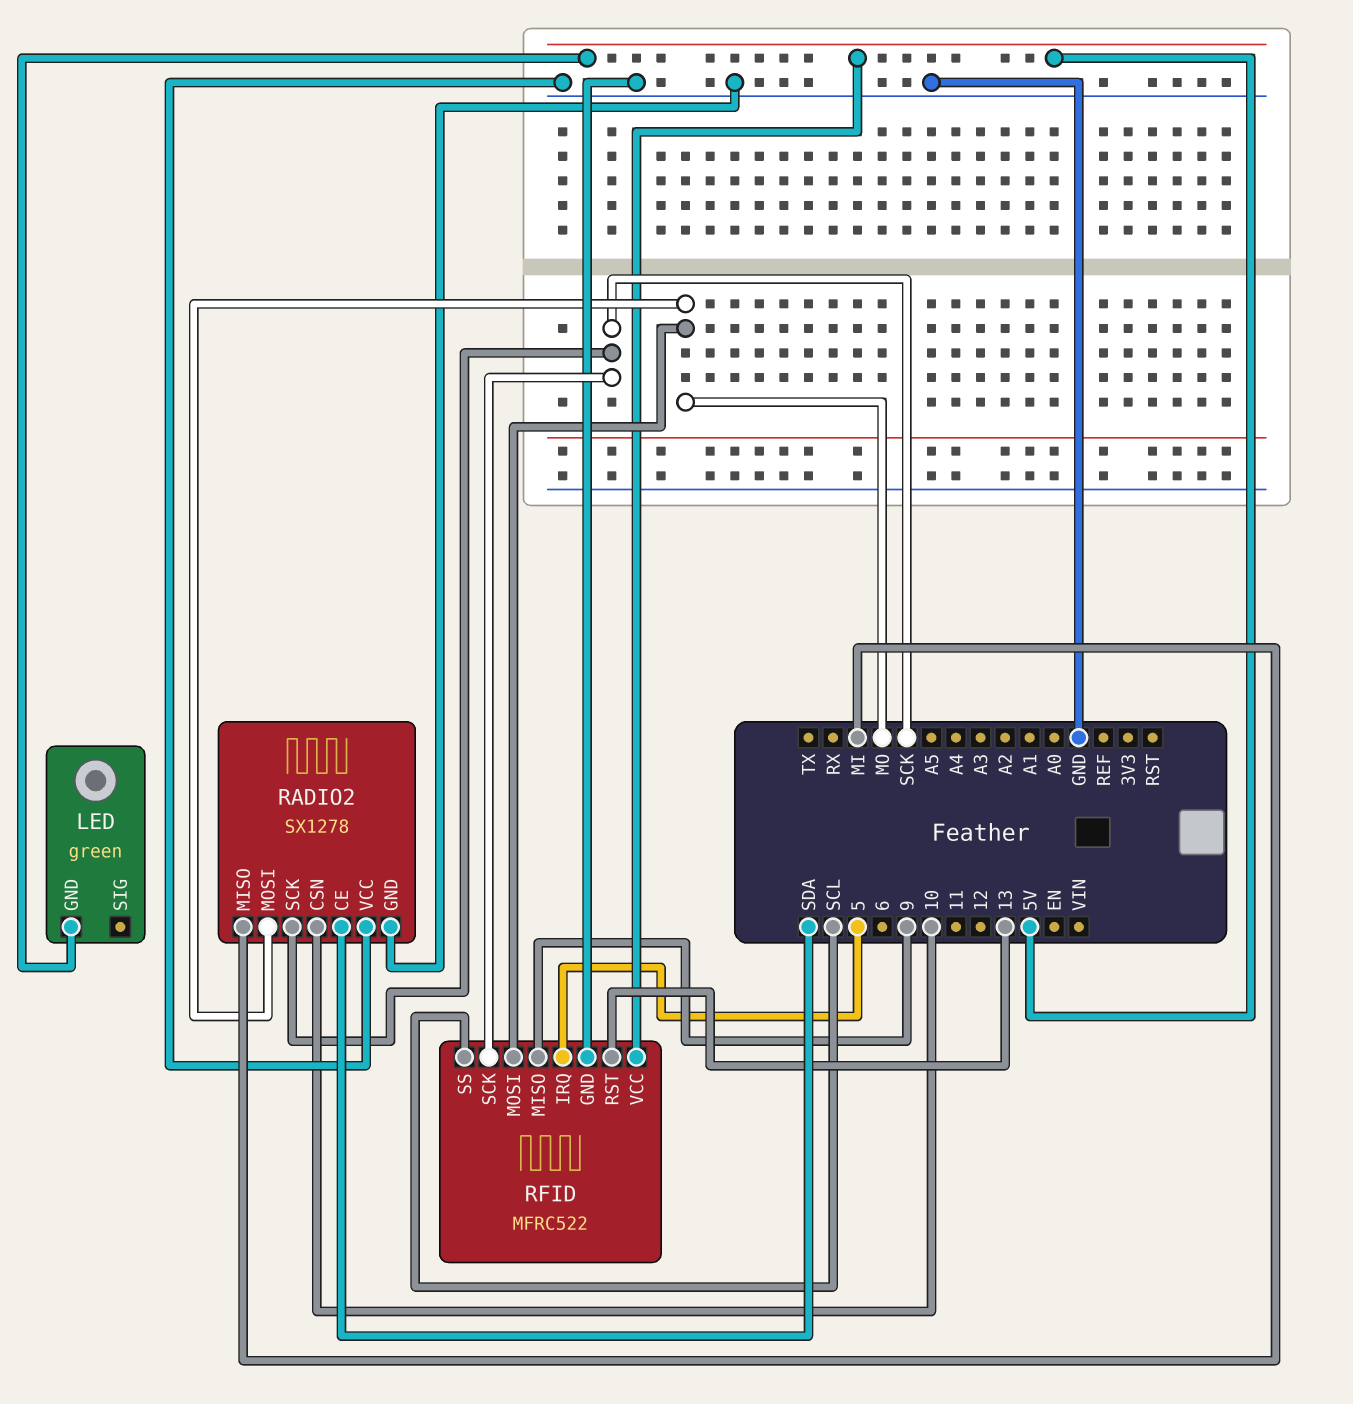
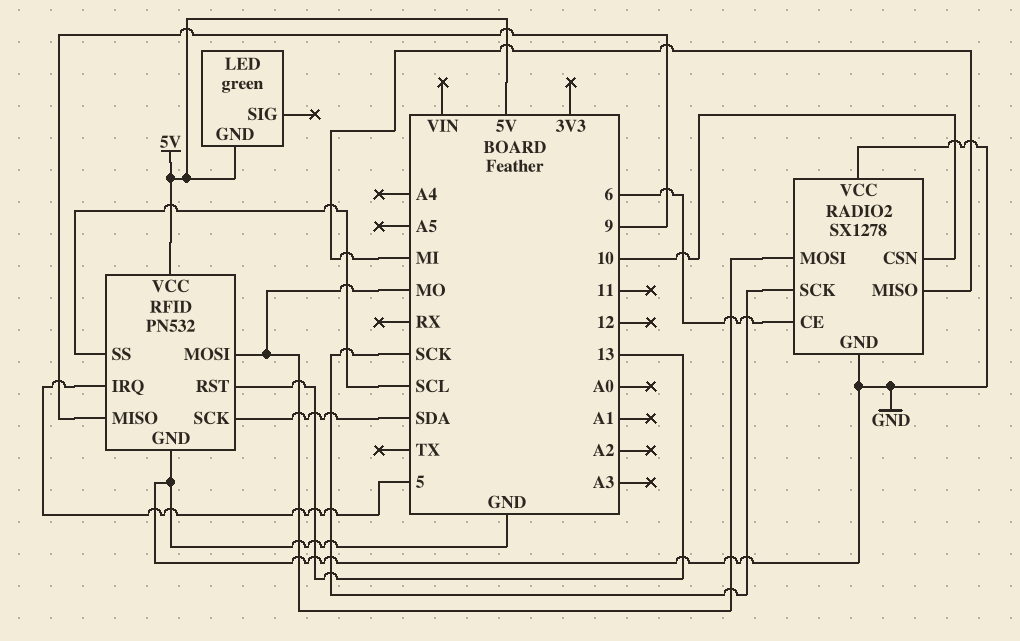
RADIO2 pin CE: SDA -> 6
RFID: MFRC522 -> PN532
RFID pin SCK: SCK -> SDA

